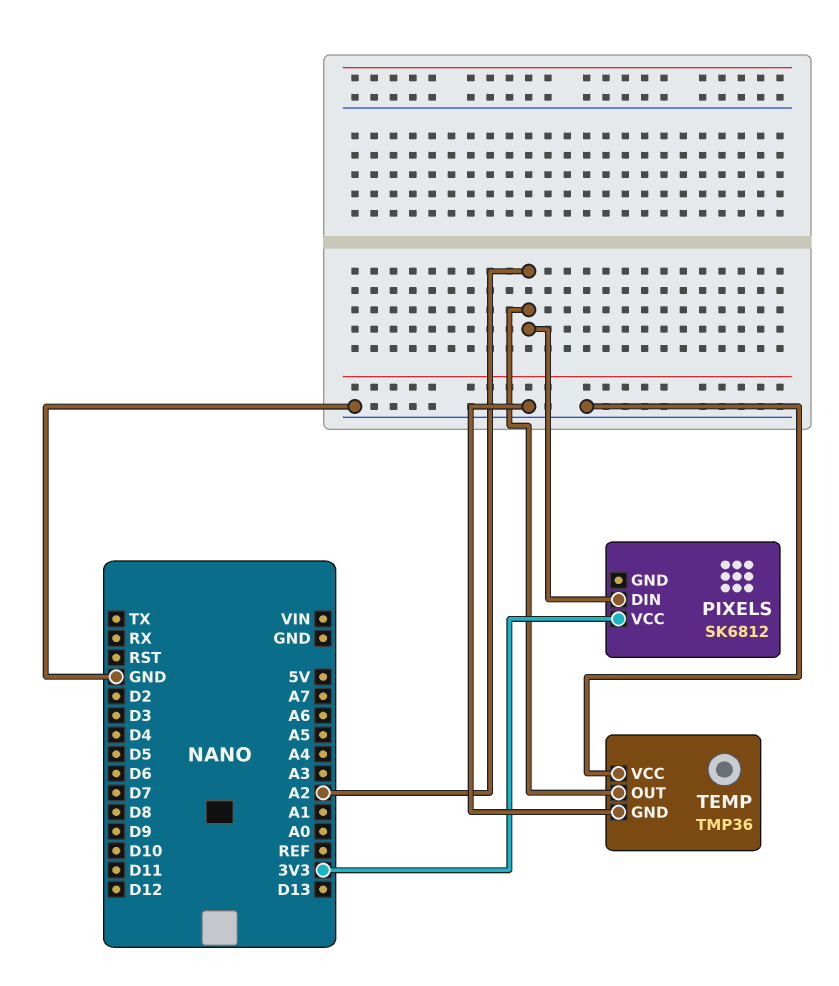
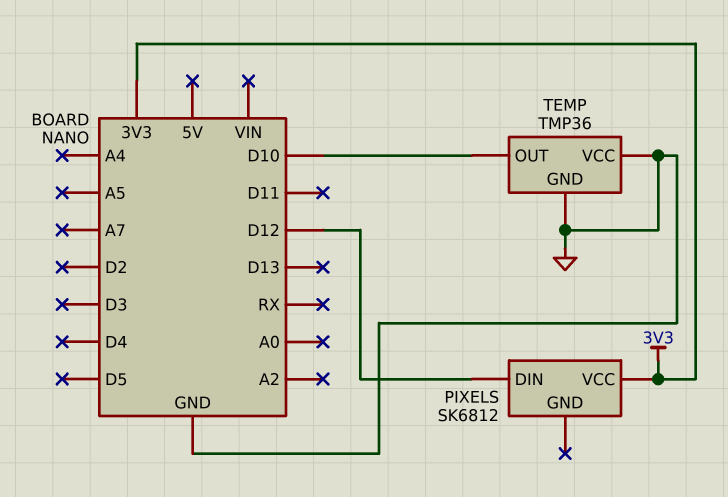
PIXELS pin DIN: A2 -> D12
TEMP pin OUT: A2 -> D10

